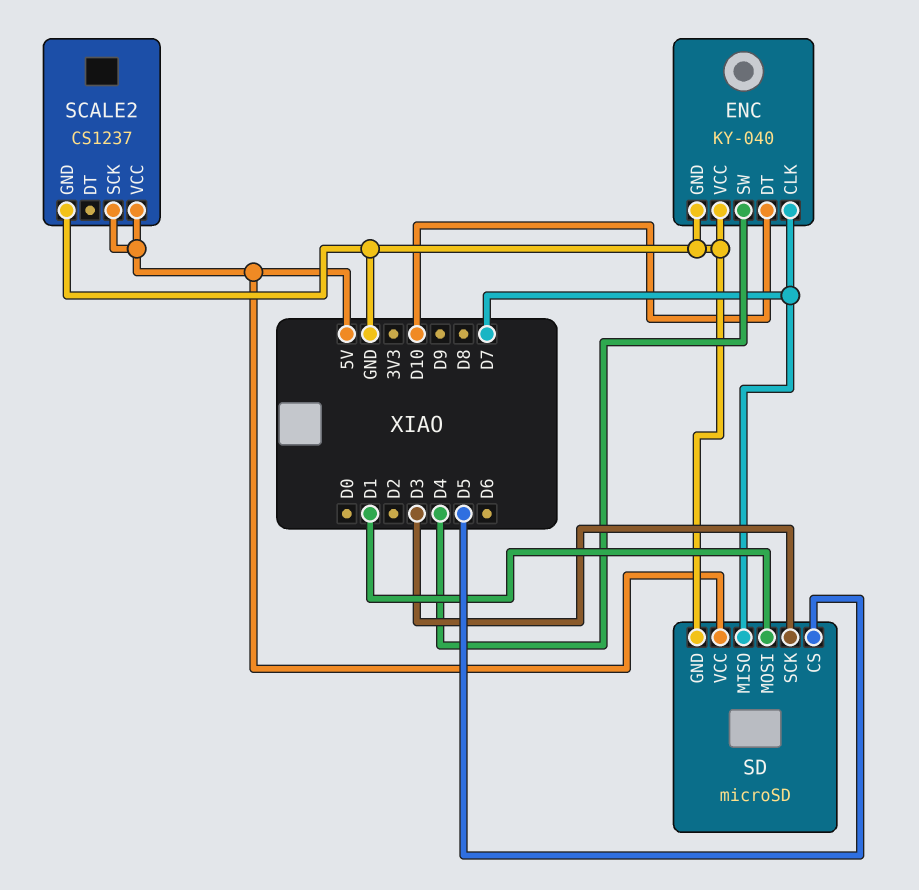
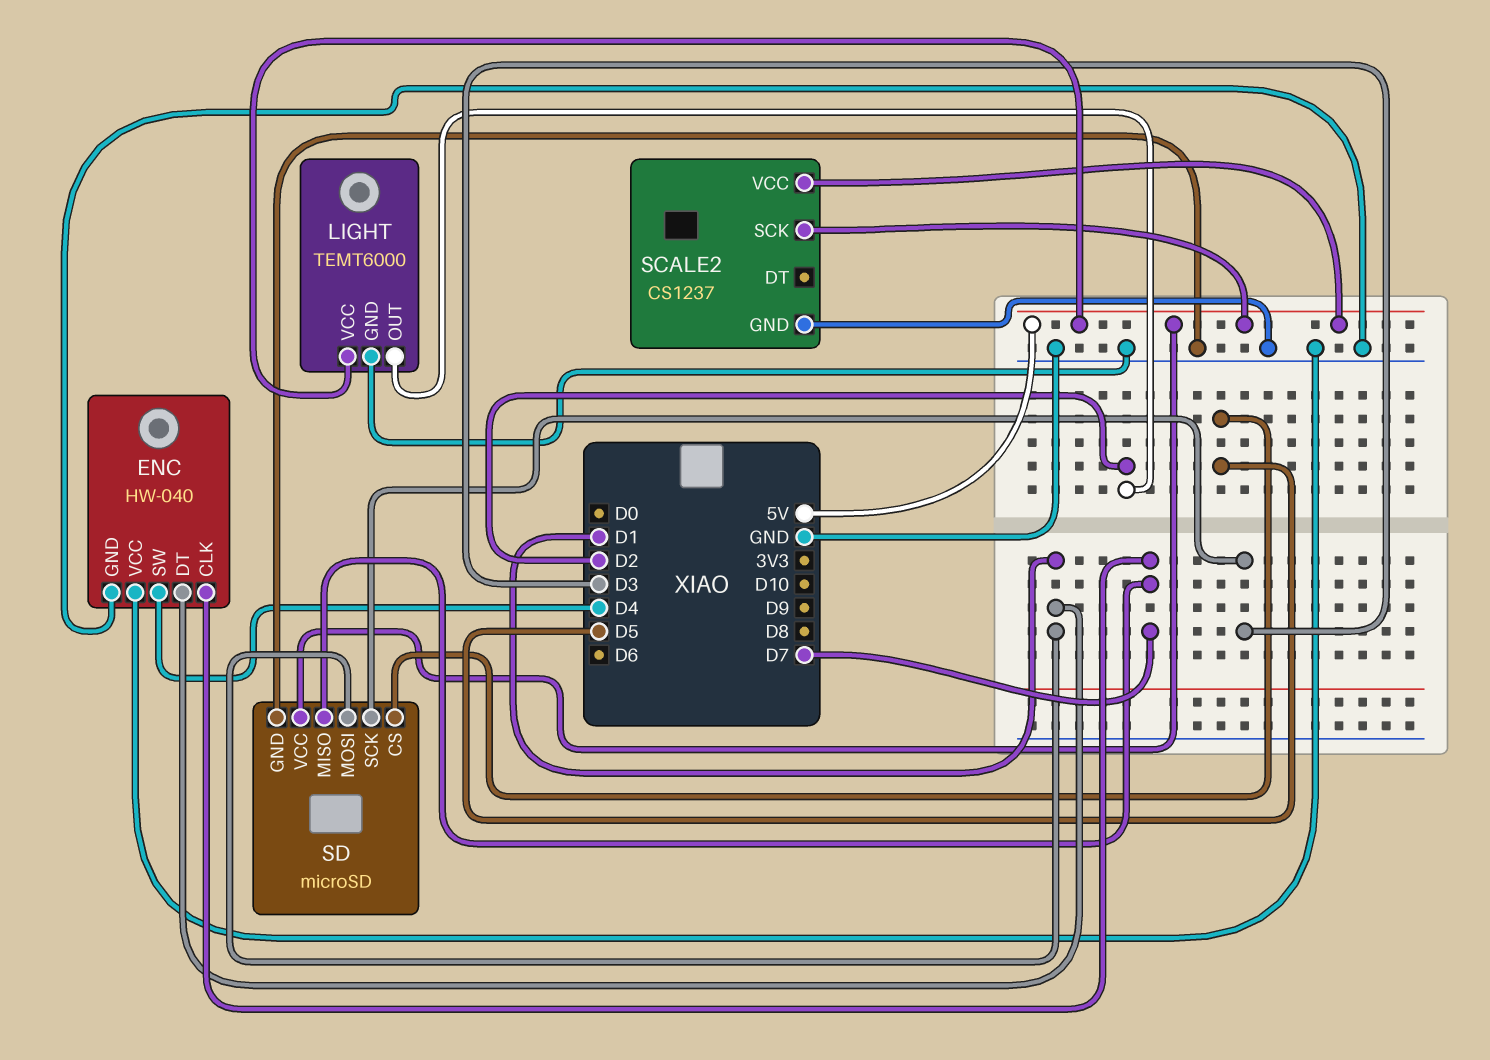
ENC: KY-040 -> HW-040
ENC pin DT: D10 -> D1
LIGHT: none -> TEMT6000
LIGHT pin GND: none -> GND
LIGHT pin OUT: none -> D2
LIGHT pin VCC: none -> 5V

